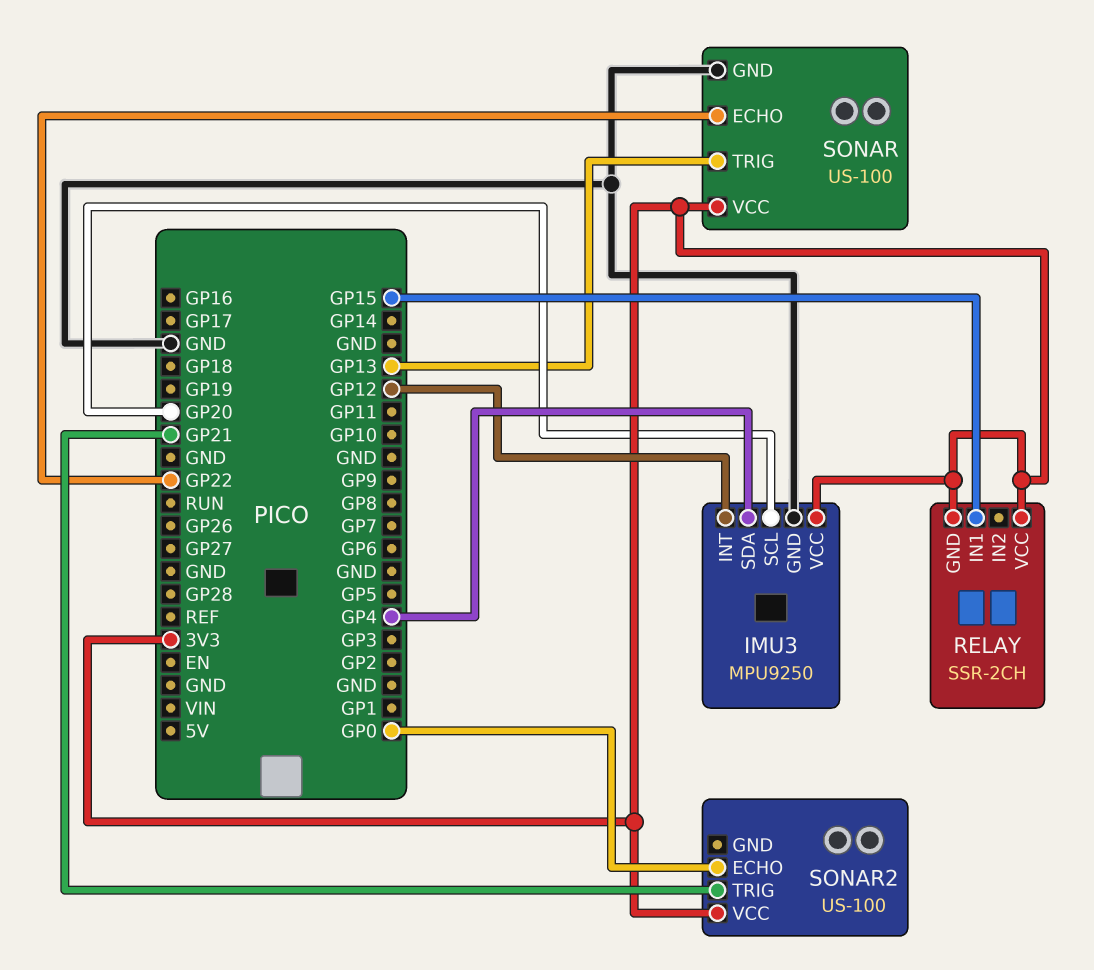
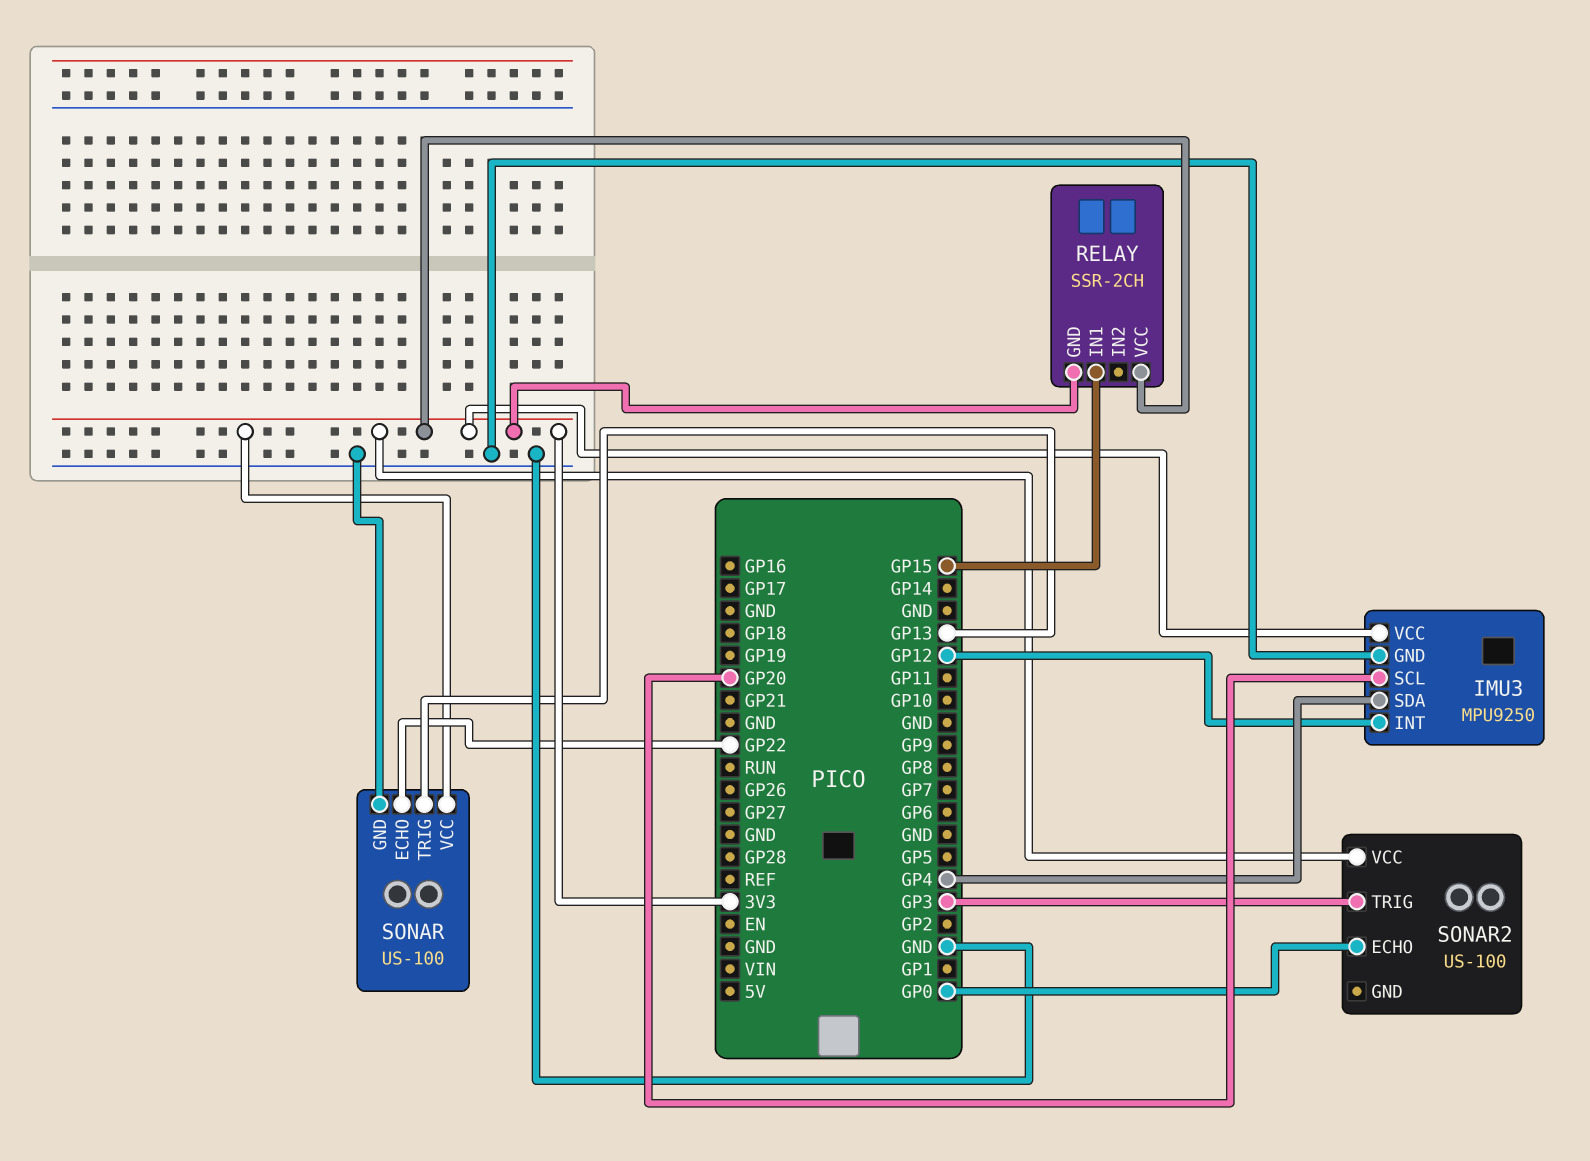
SONAR2 pin TRIG: GP21 -> GP3

